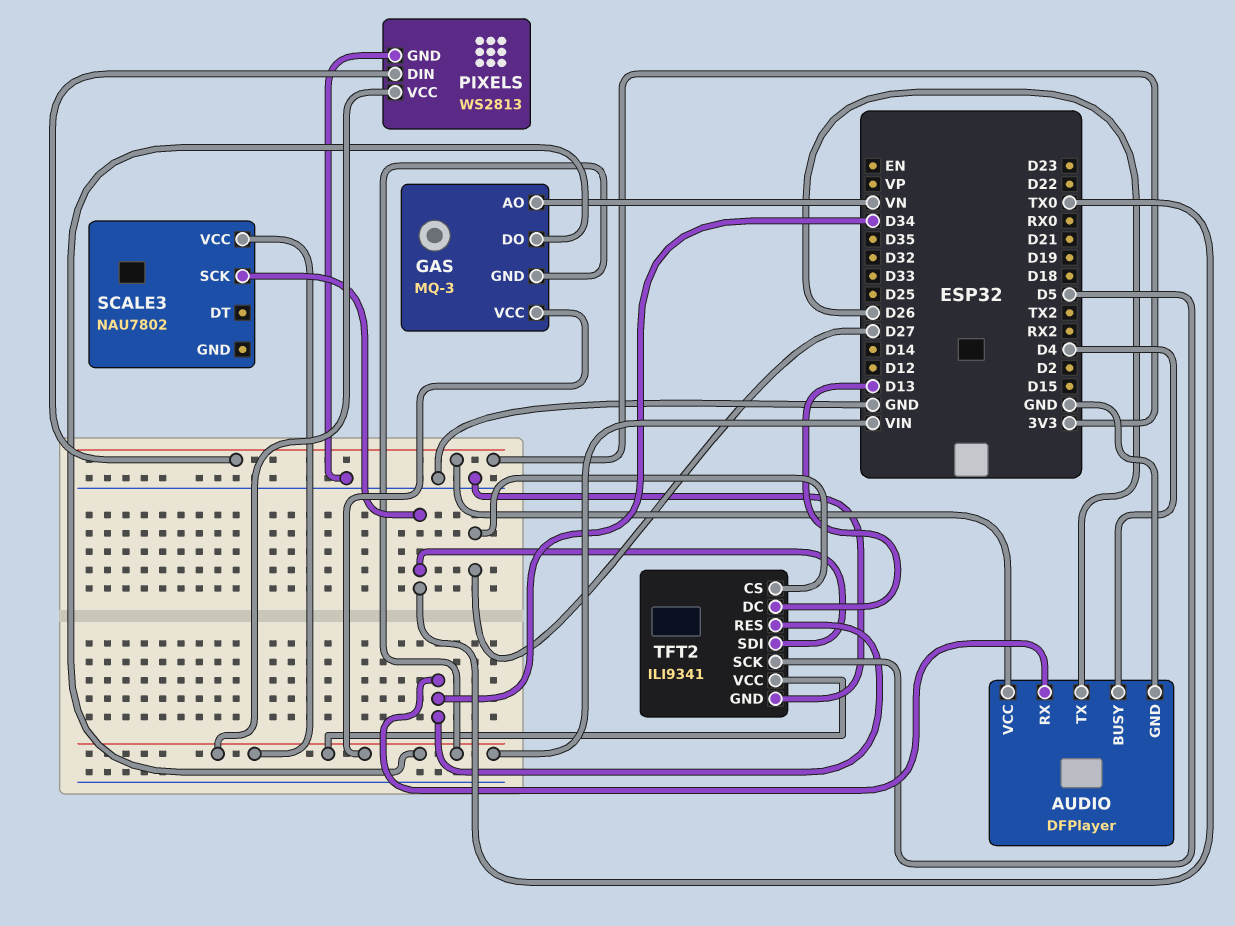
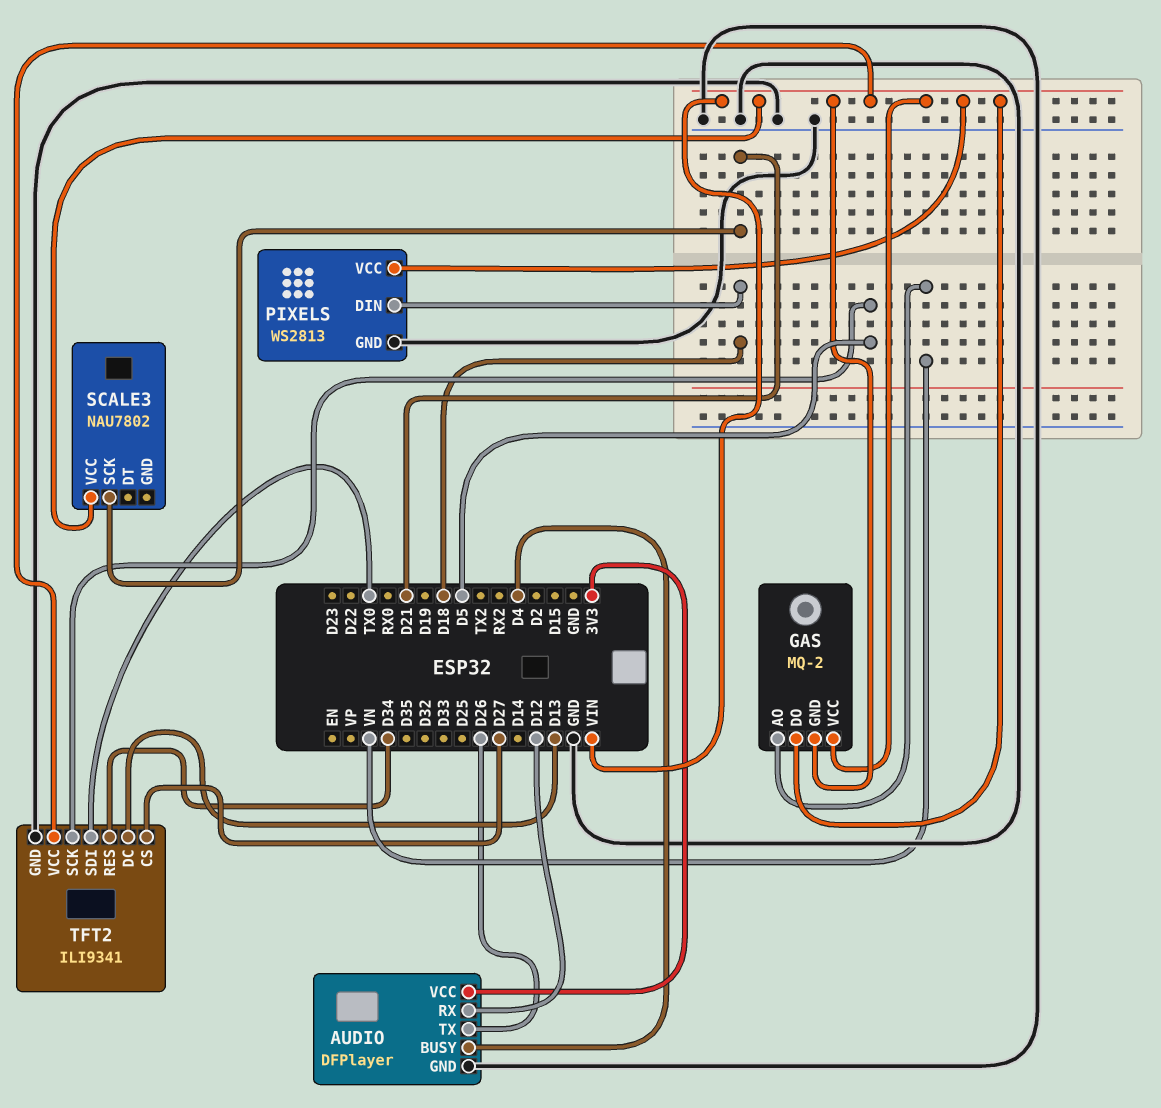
AUDIO pin RX: D34 -> D12
GAS: MQ-3 -> MQ-2
PIXELS pin DIN: 3V3 -> D18
SCALE3 pin SCK: TX0 -> D21

